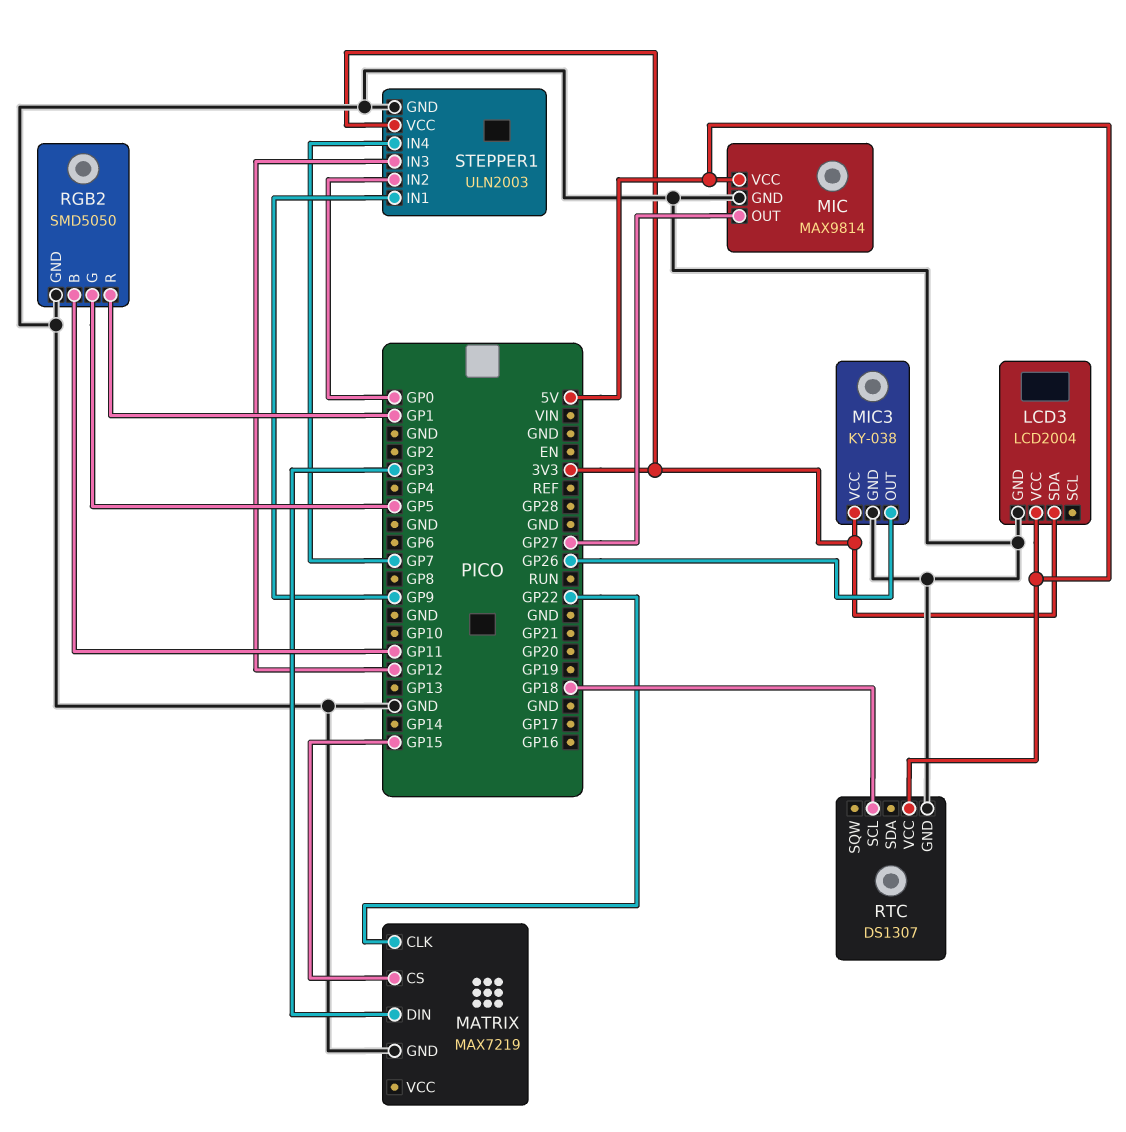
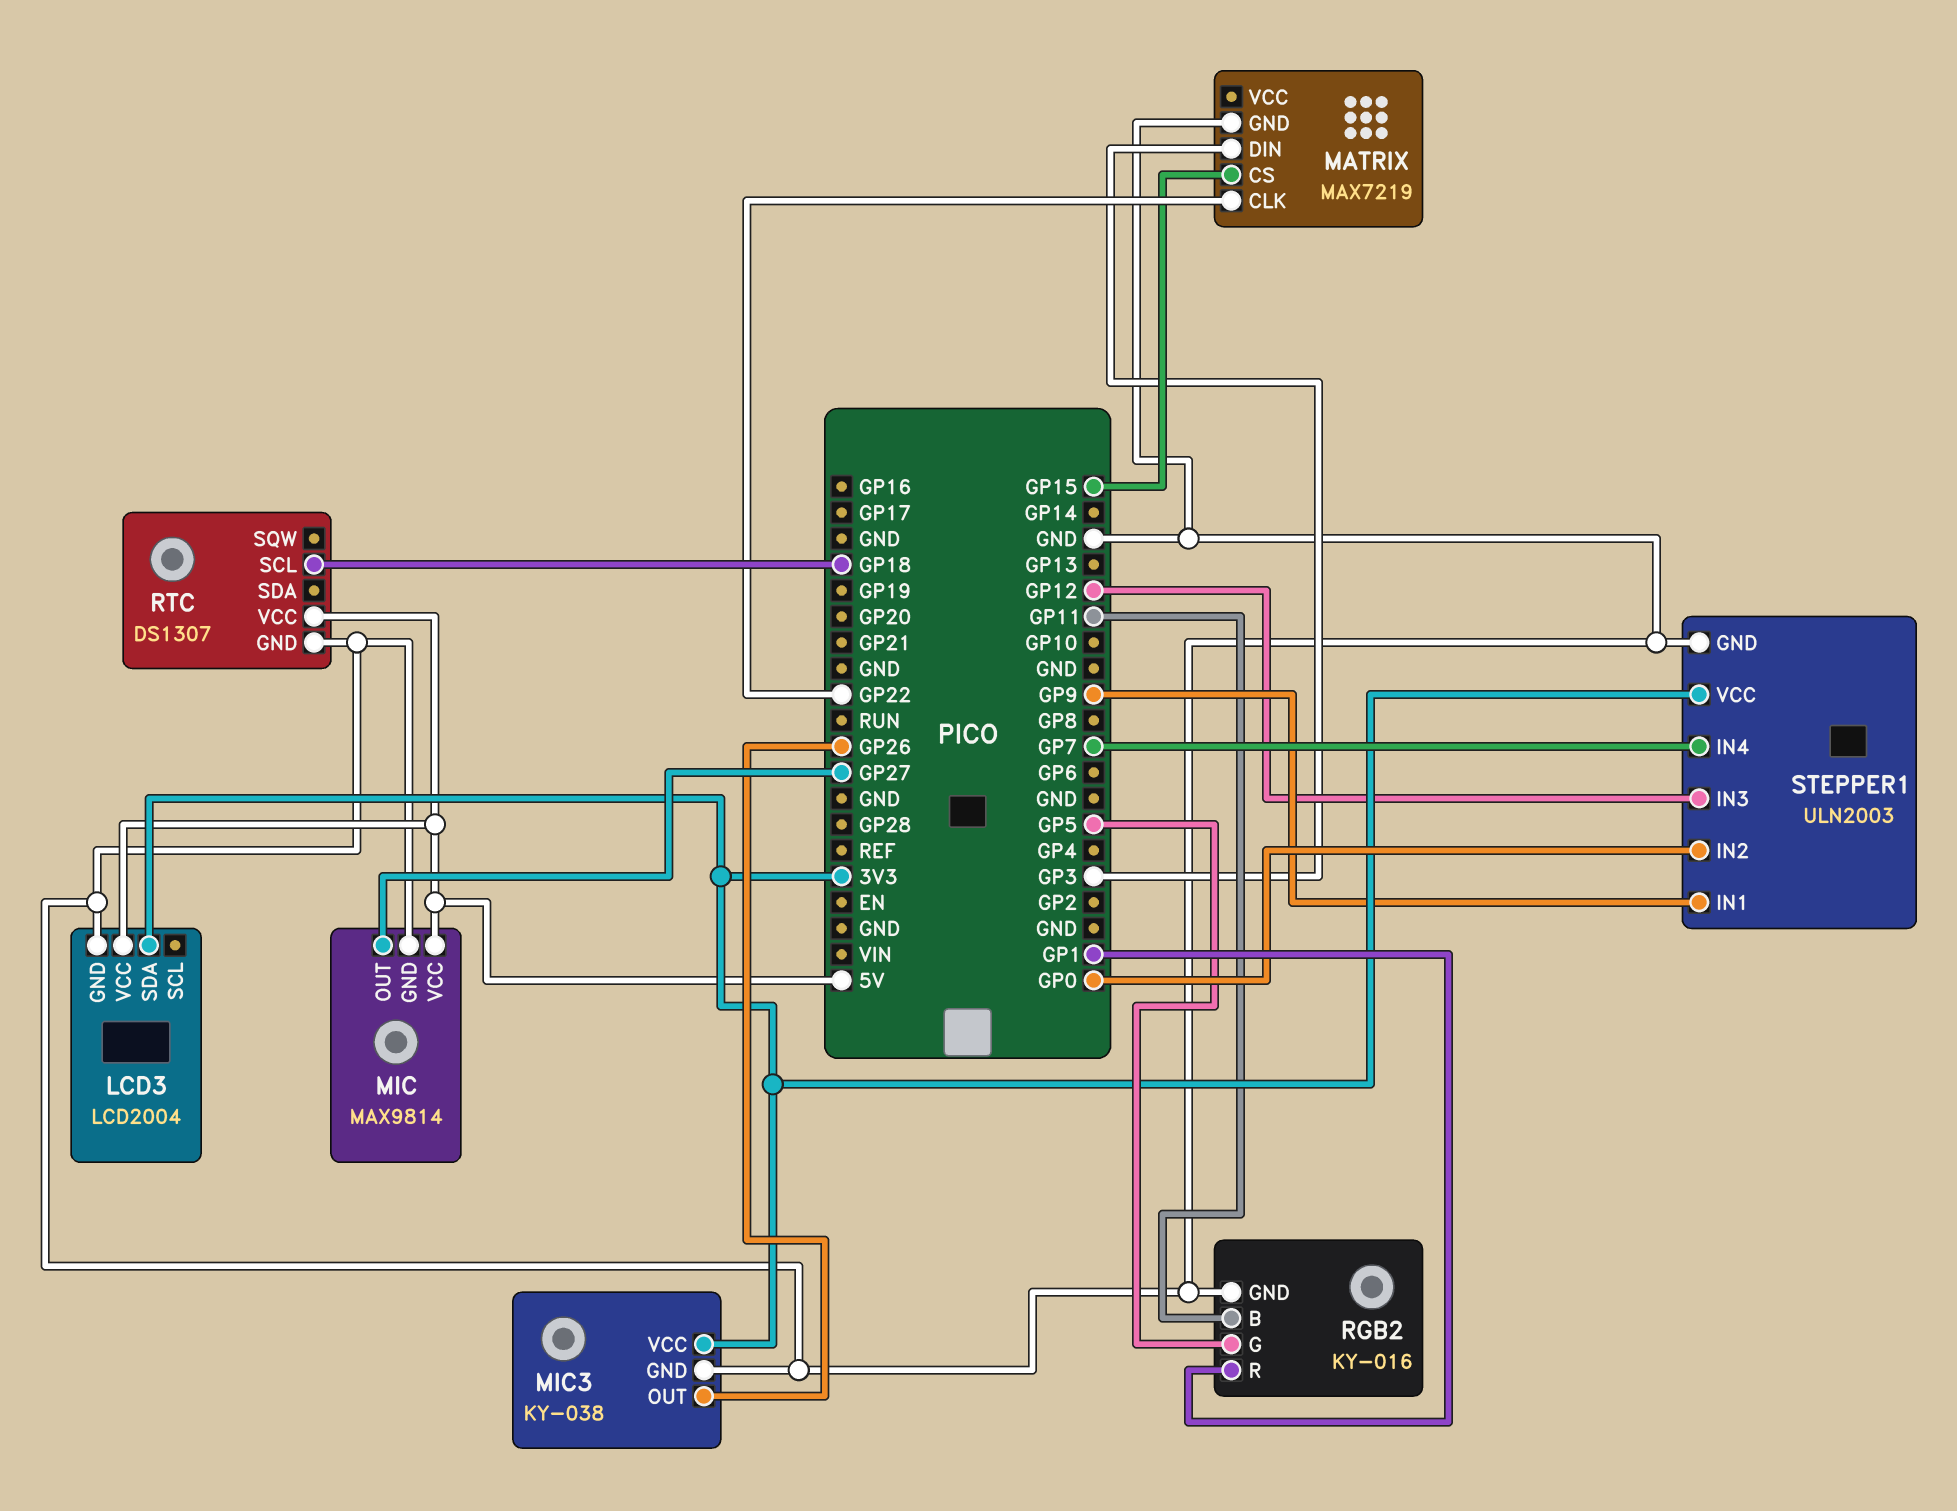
RGB2: SMD5050 -> KY-016

